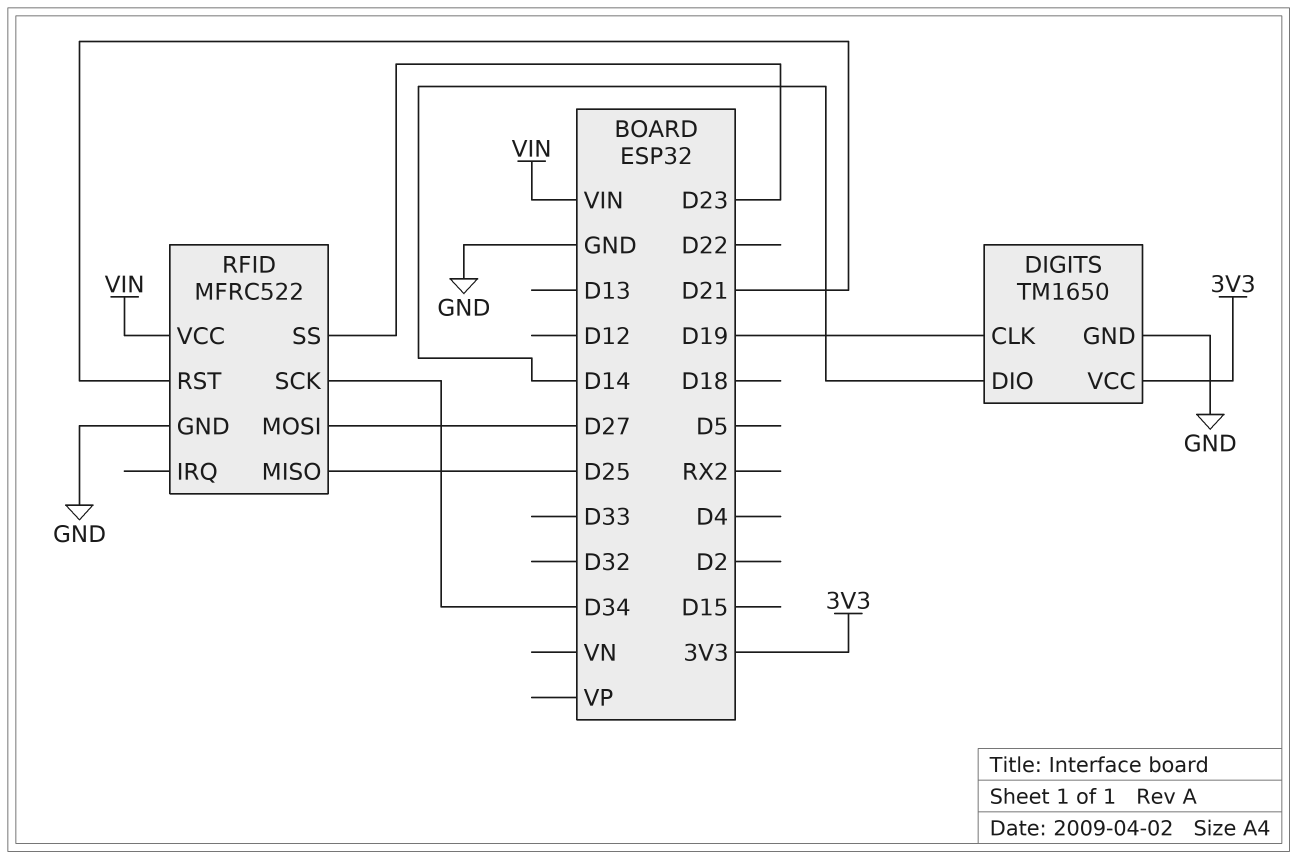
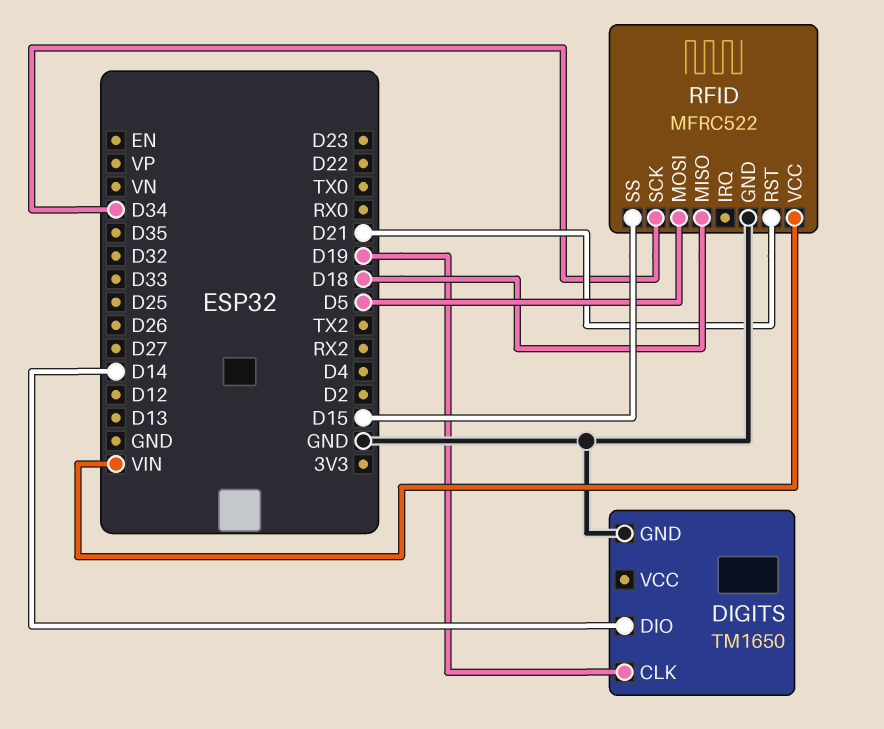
DIGITS pin VCC: 3V3 -> none
RFID pin MISO: D25 -> D18
RFID pin MOSI: D27 -> D5
RFID pin SS: D23 -> D15

